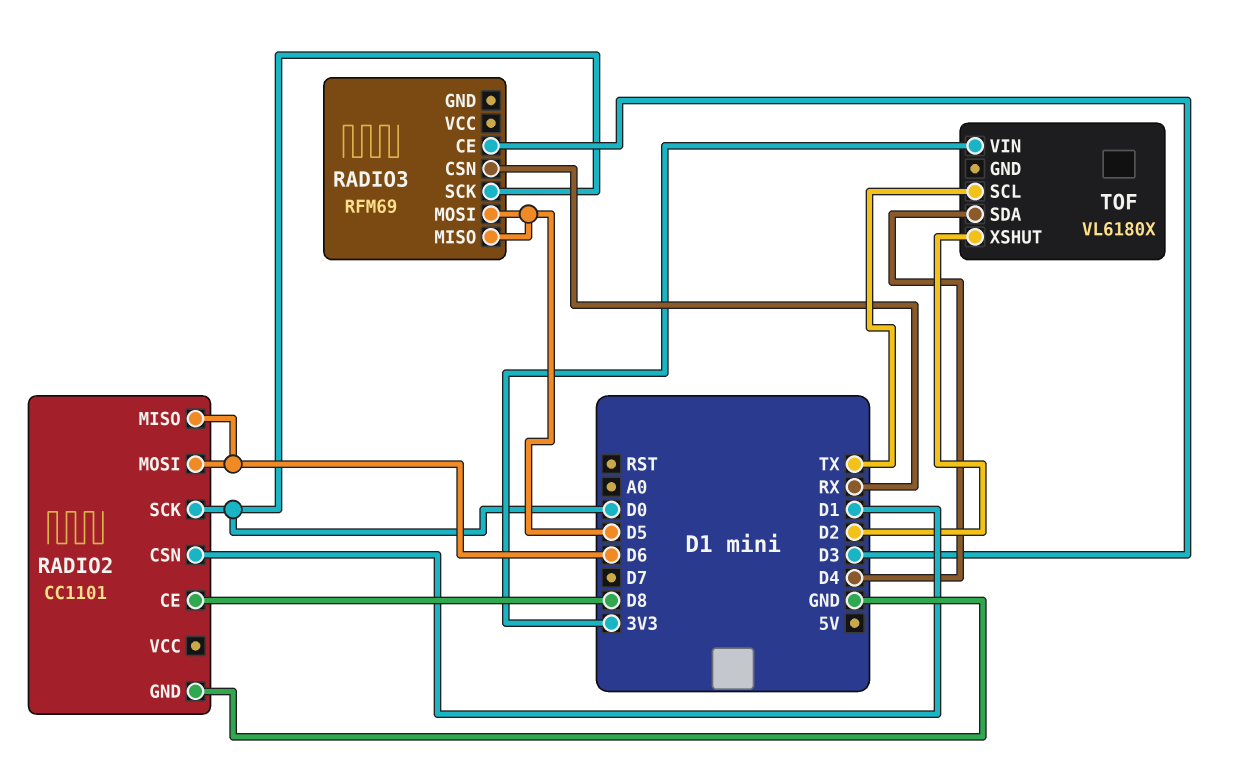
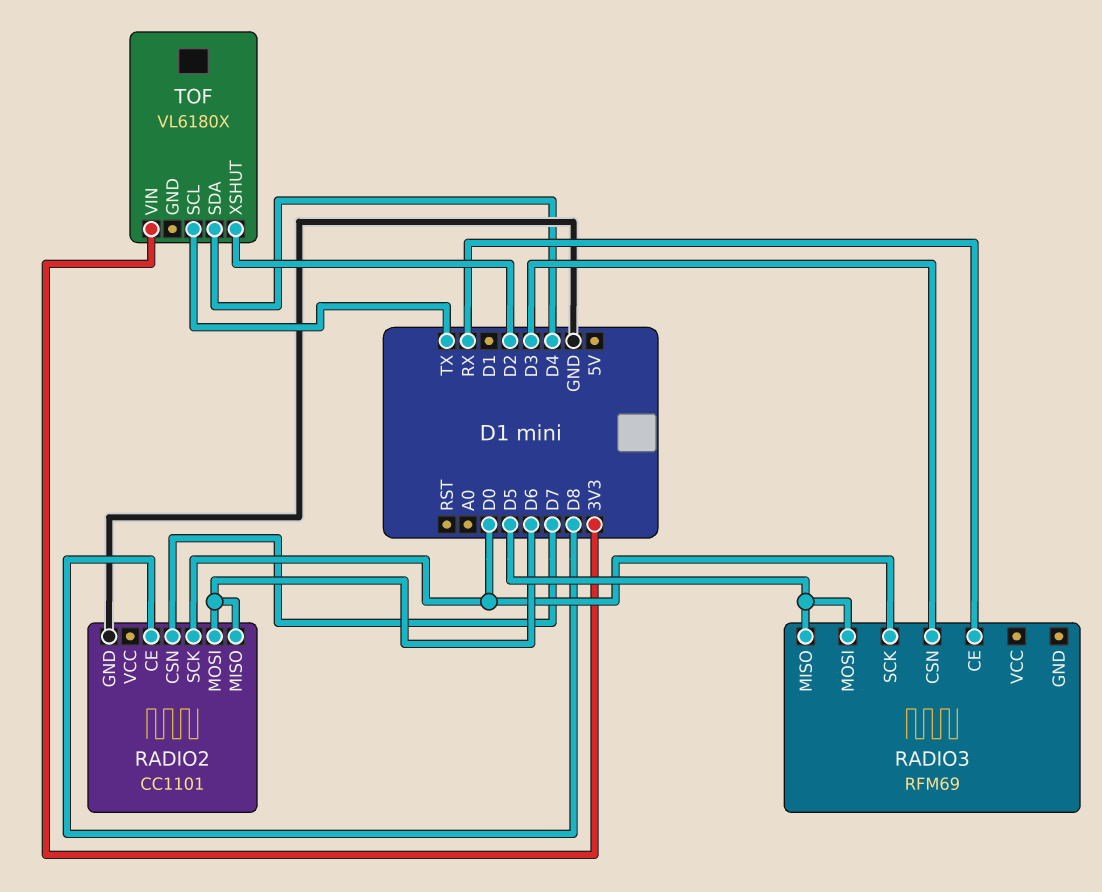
RADIO2 pin CSN: D1 -> D7
RADIO3 pin CE: D3 -> RX
RADIO3 pin CSN: RX -> D3

